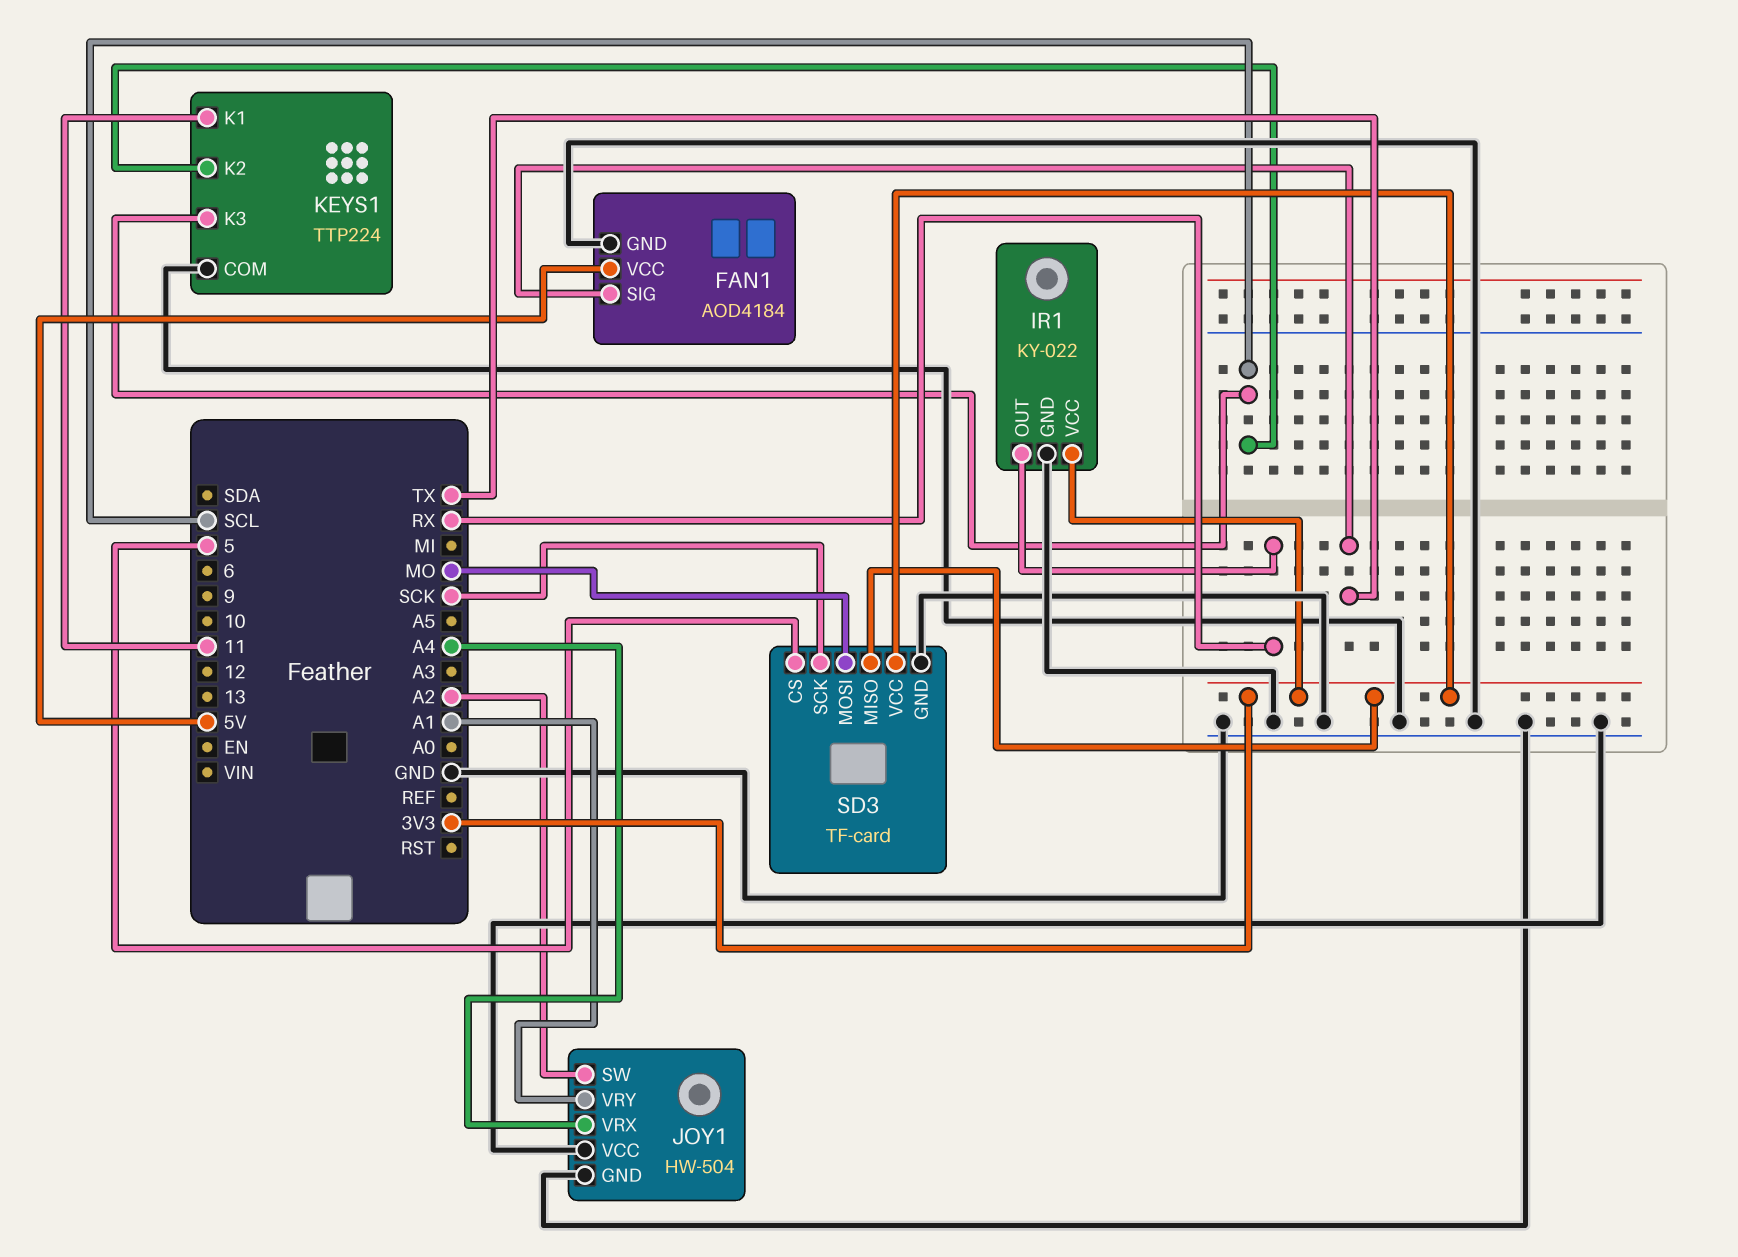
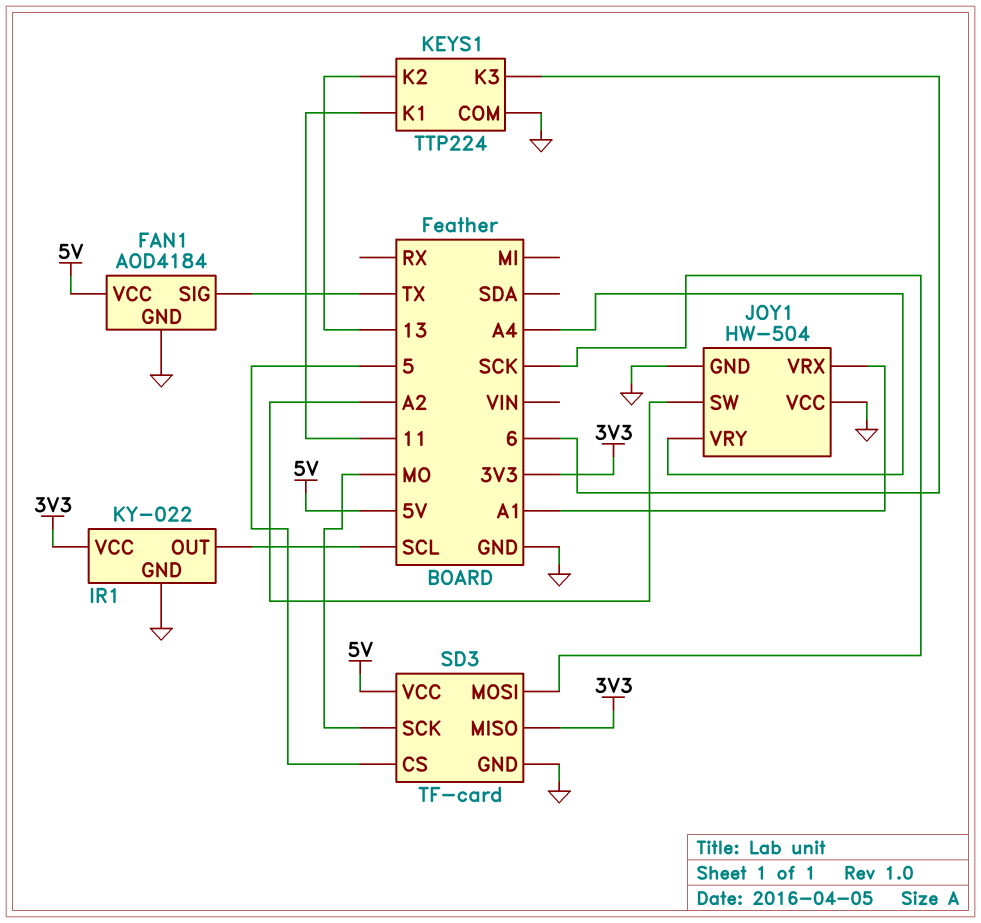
IR1 pin OUT: RX -> SCL
JOY1 pin VRX: A4 -> A1
JOY1 pin VRY: A1 -> A4
KEYS1 pin K2: SCL -> 13
KEYS1 pin K3: SCL -> 6
SD3 pin MOSI: MO -> SCK
SD3 pin SCK: SCK -> MO
SD3 pin VCC: 3V3 -> 5V

